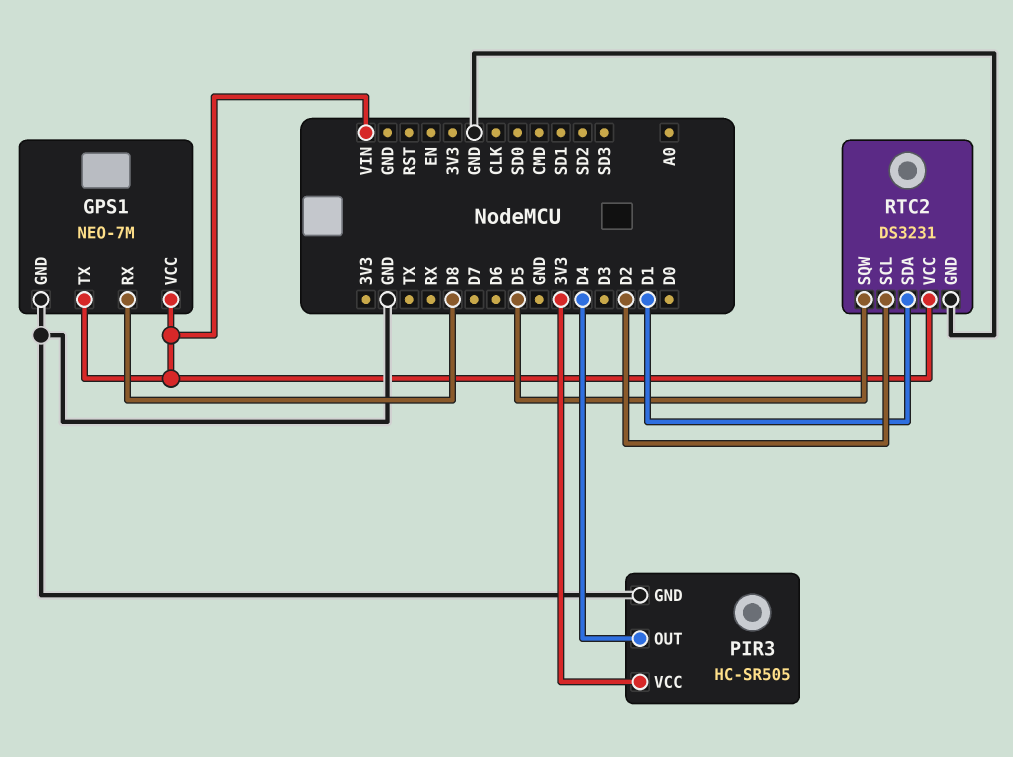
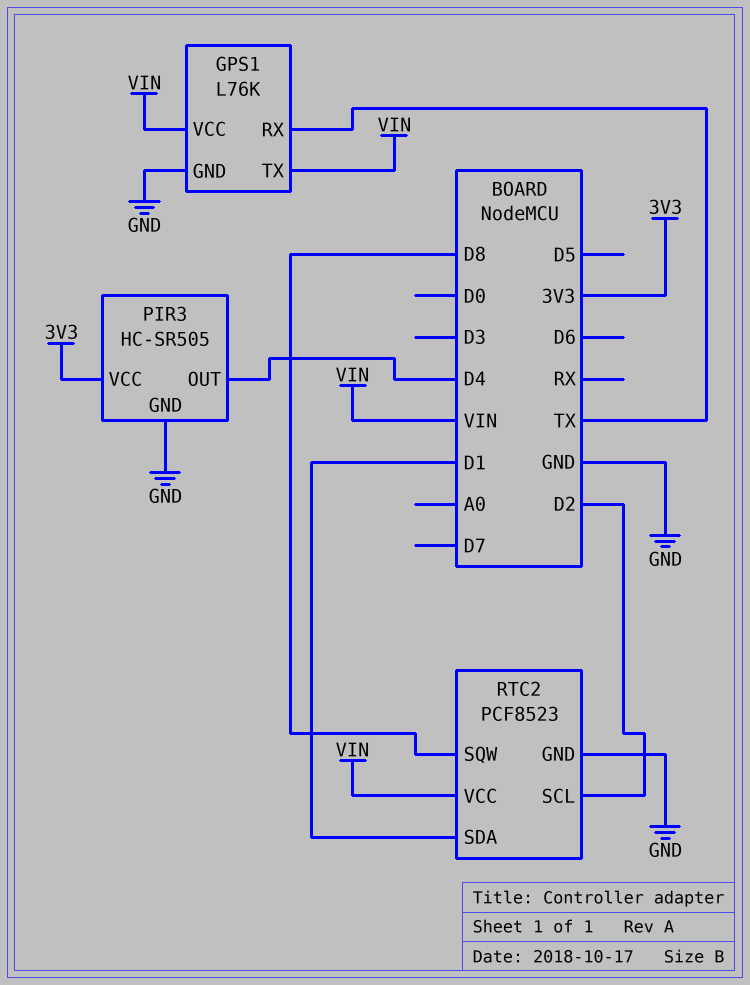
GPS1: NEO-7M -> L76K
GPS1 pin RX: D8 -> TX
RTC2: DS3231 -> PCF8523
RTC2 pin SQW: D5 -> D8

